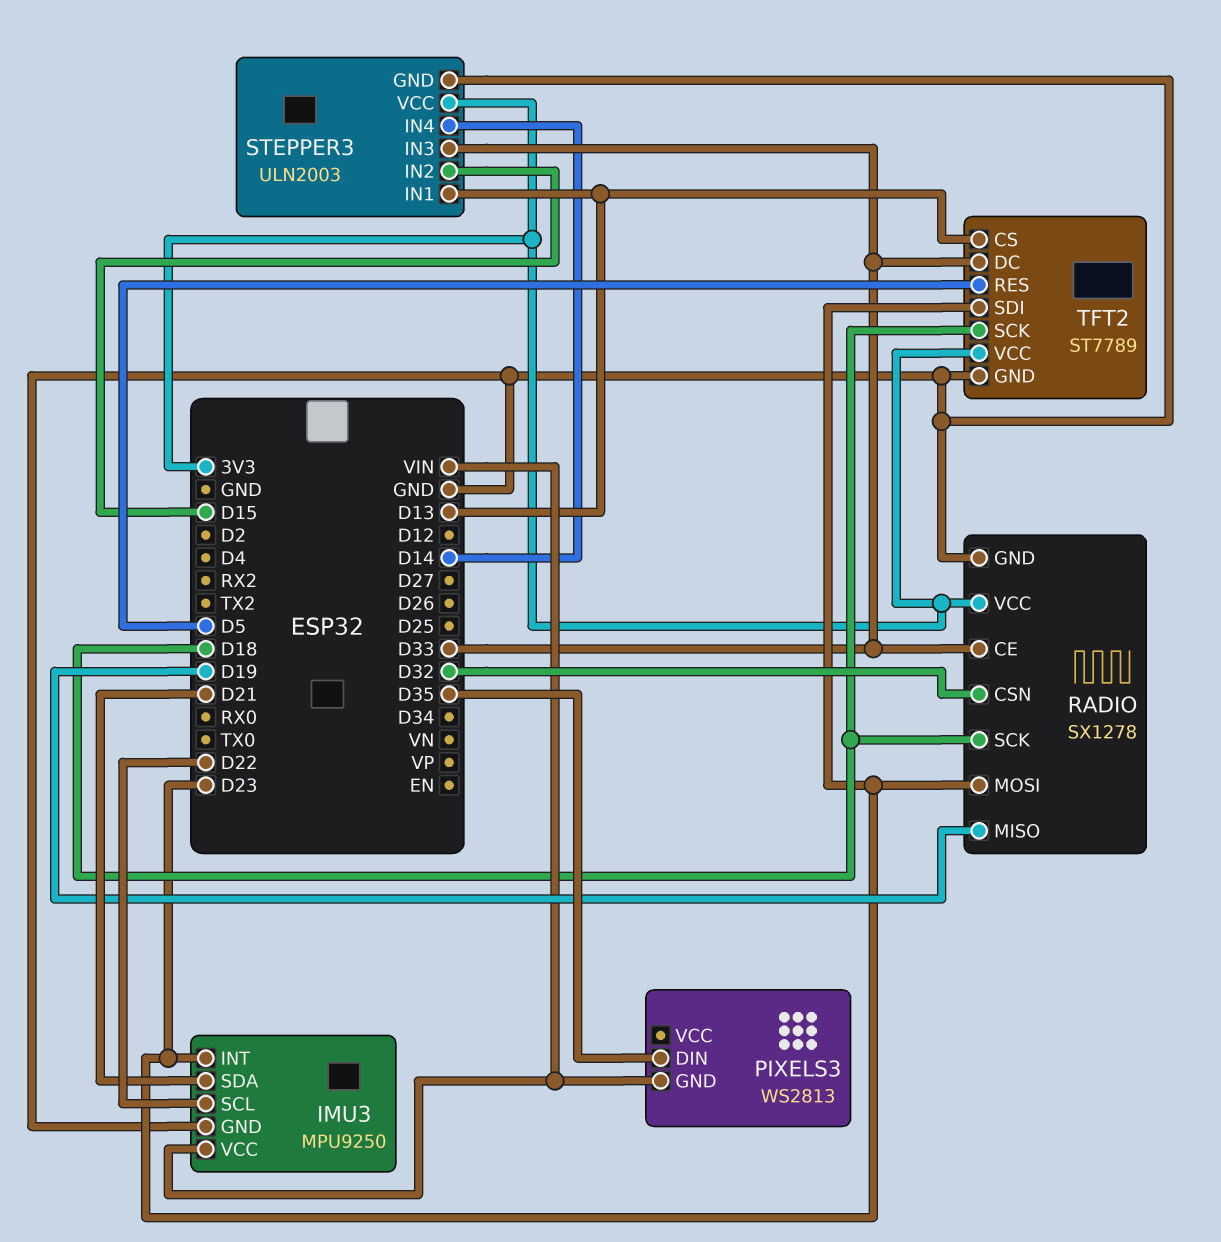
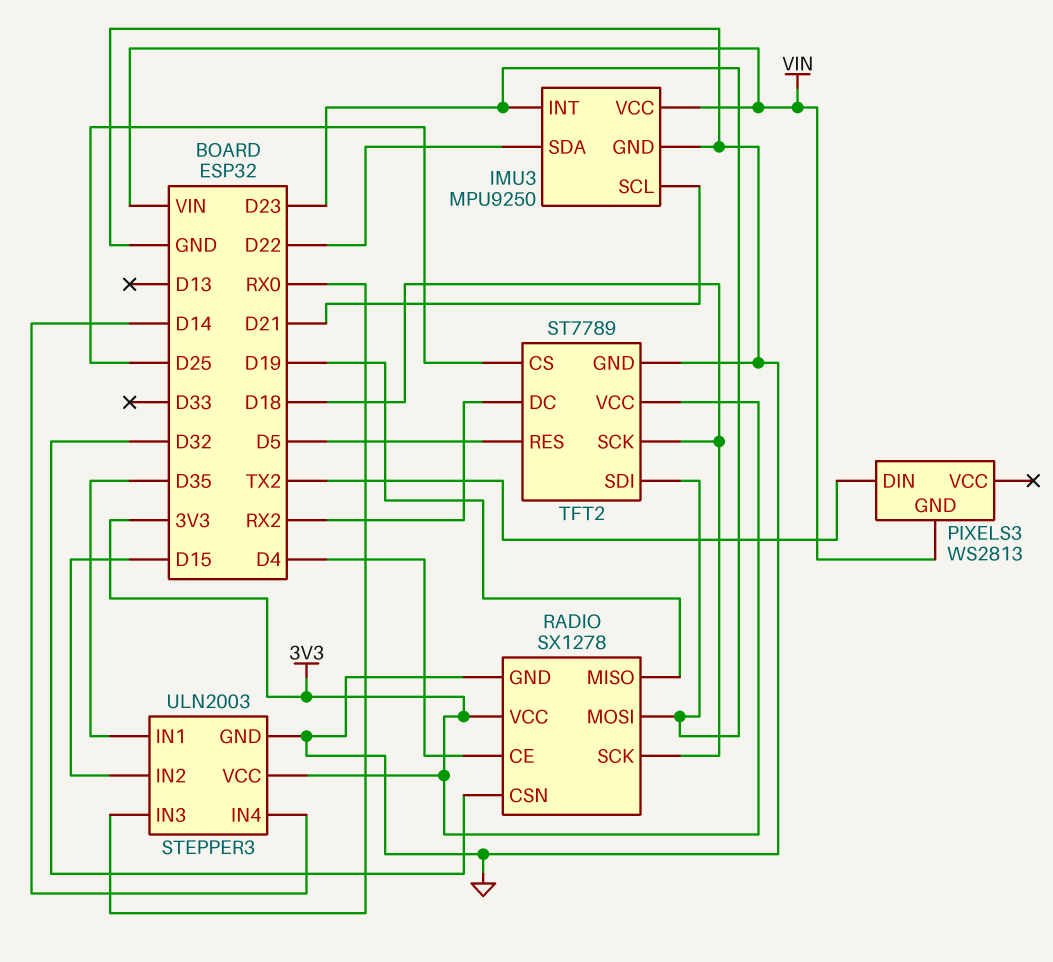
IMU3 pin SCL: D22 -> D21
IMU3 pin SDA: D21 -> D22
PIXELS3 pin DIN: D35 -> TX2
RADIO pin CE: D33 -> D4
STEPPER3 pin IN1: D13 -> D35
STEPPER3 pin IN3: D33 -> RX0
TFT2 pin CS: D13 -> D25
TFT2 pin DC: D33 -> RX2

